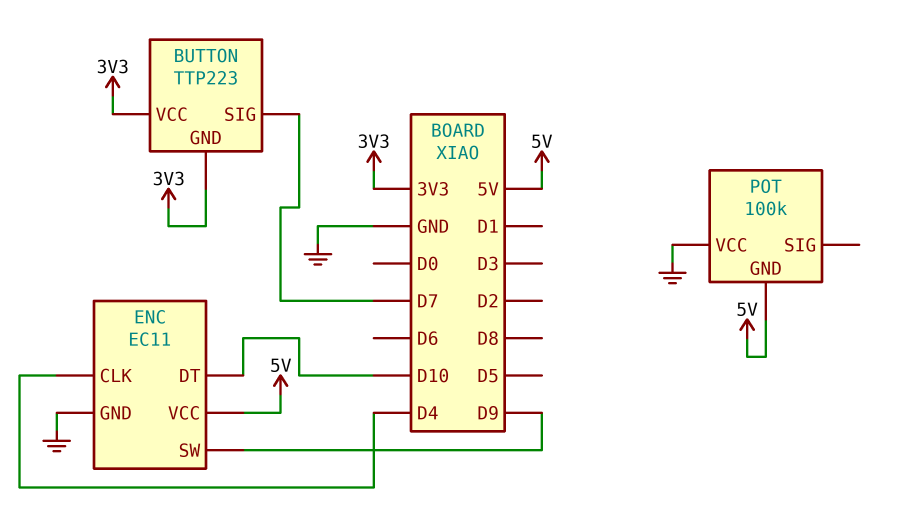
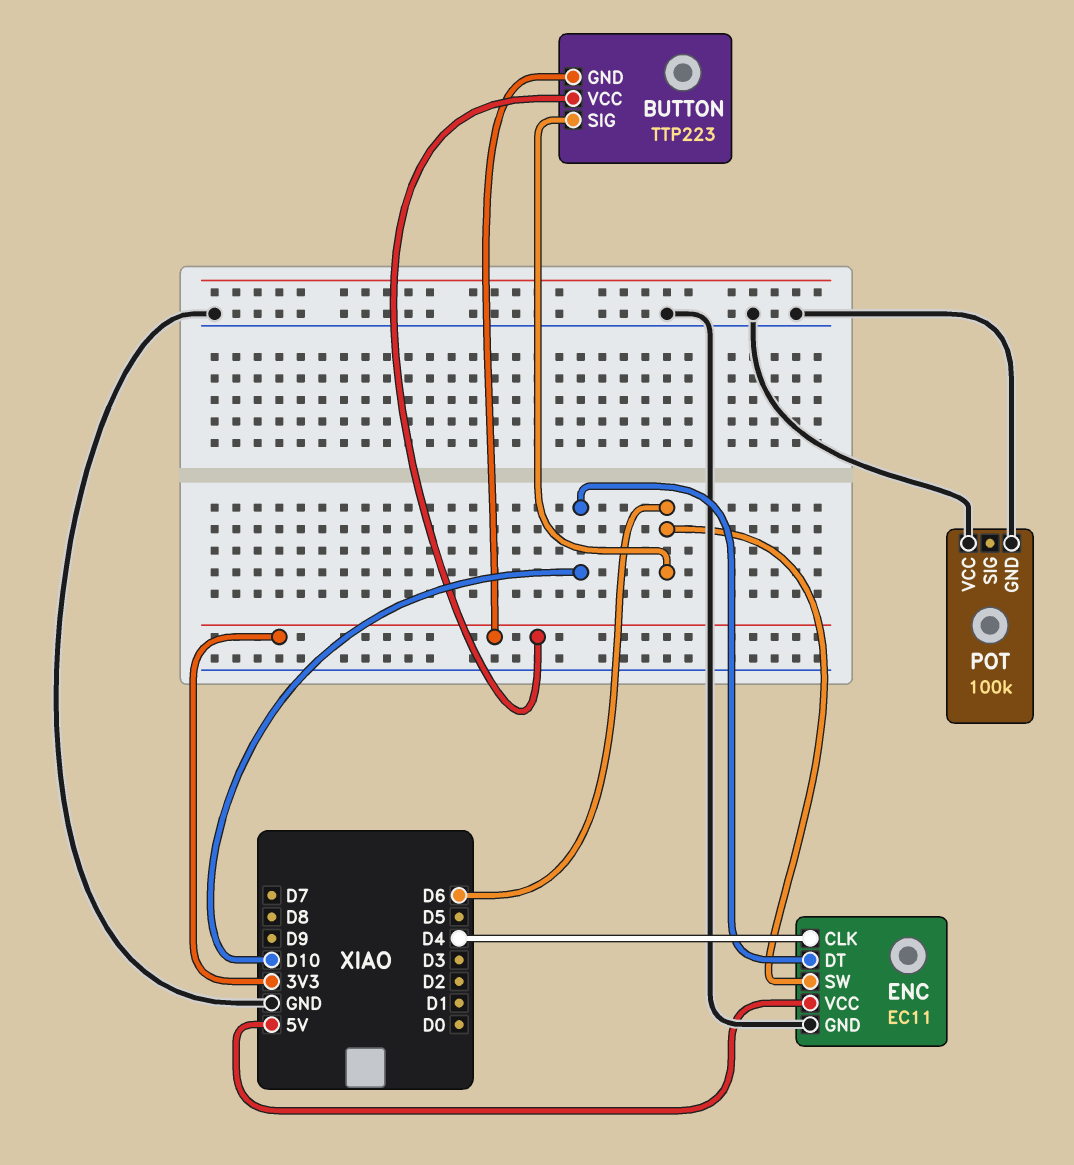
BUTTON pin SIG: D7 -> D6
ENC pin SW: D9 -> D6
POT pin GND: 5V -> GND

